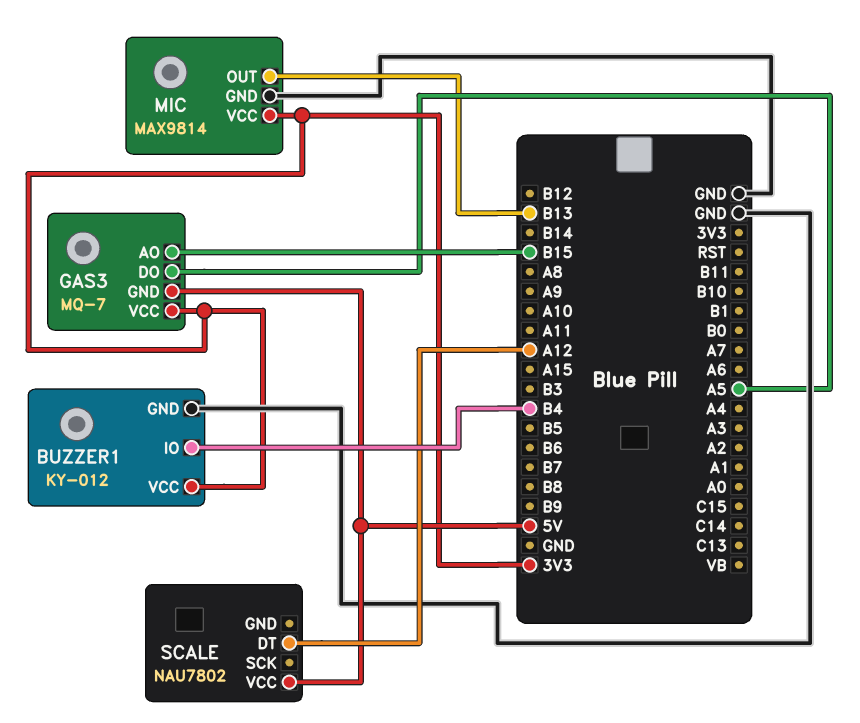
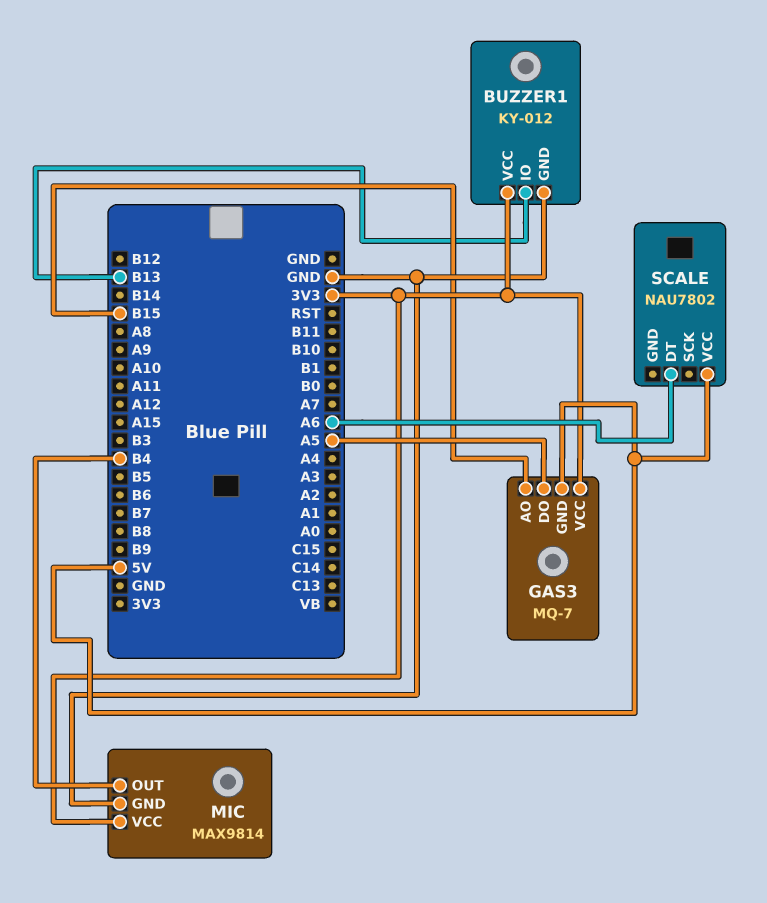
BUZZER1 pin IO: B4 -> B13
MIC pin OUT: B13 -> B4
SCALE pin DT: A12 -> A6

